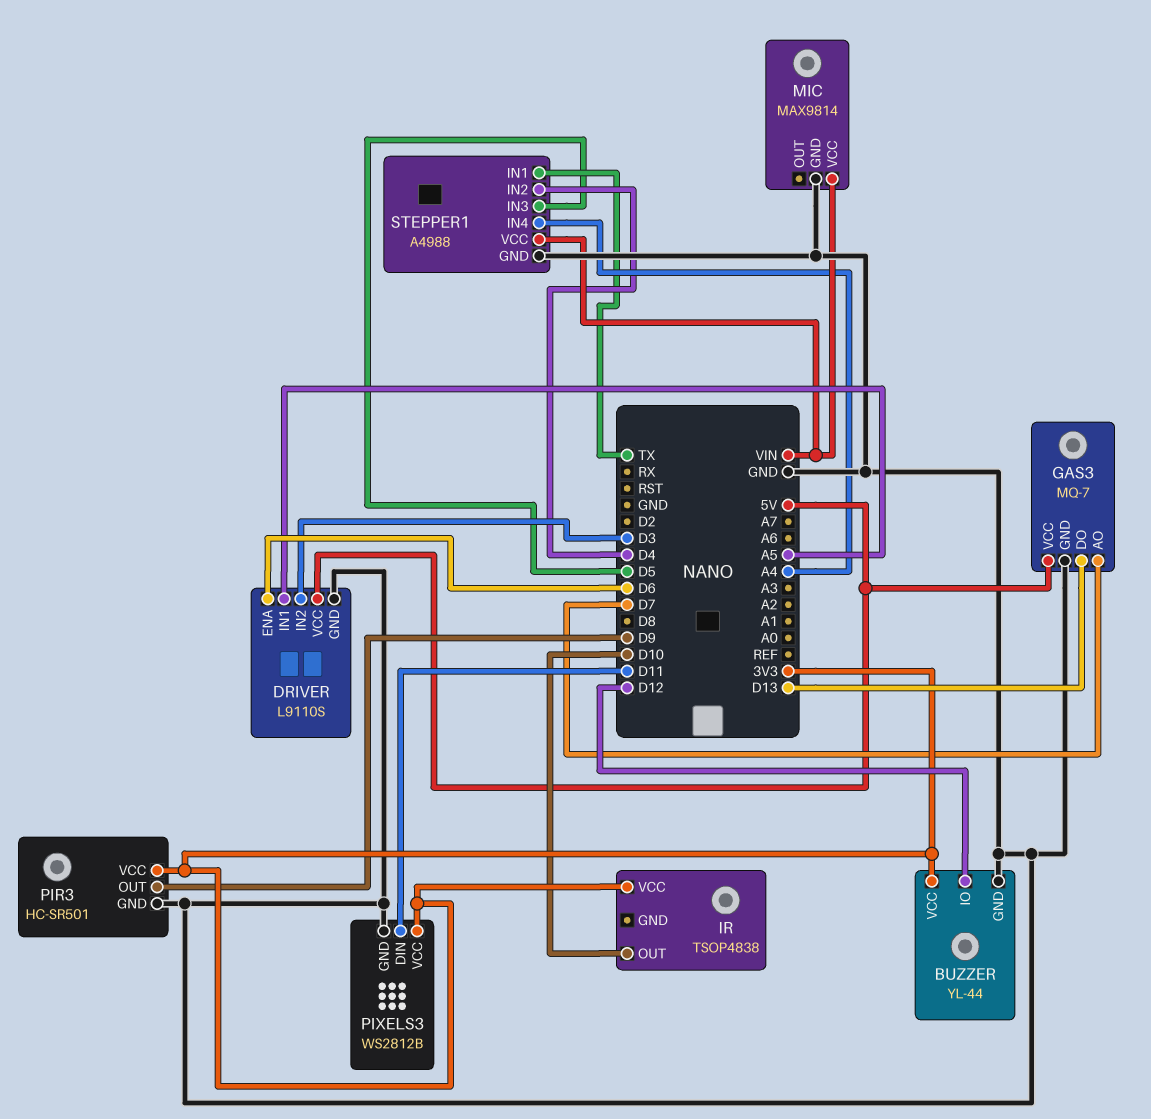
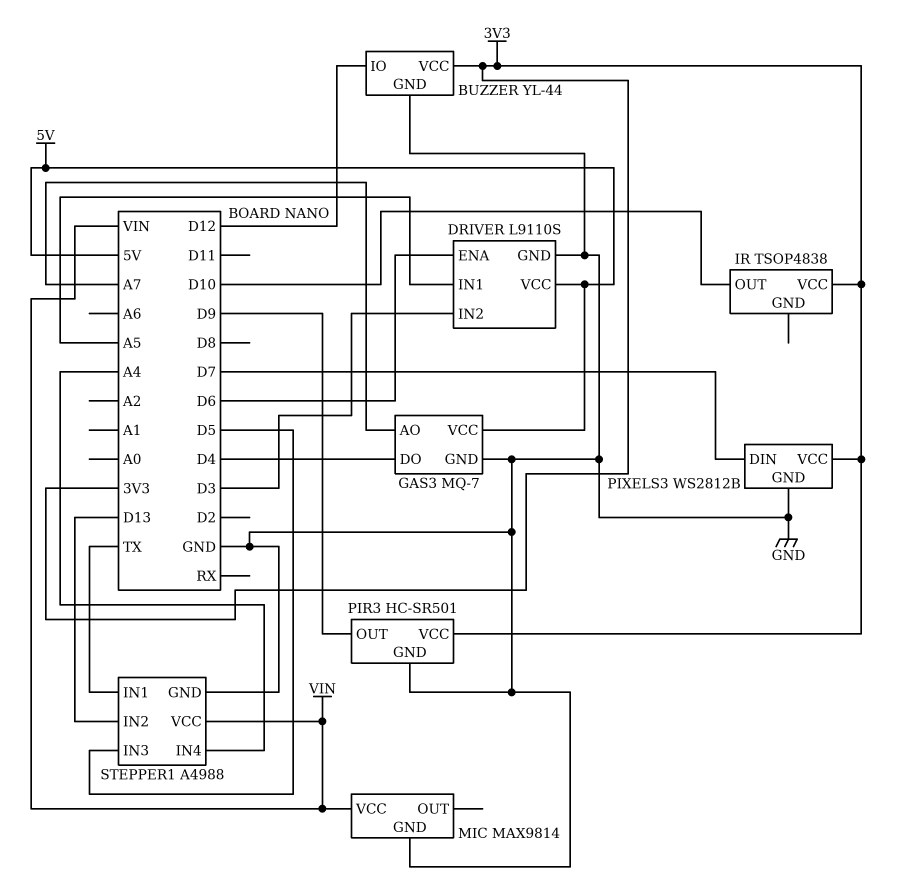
GAS3 pin AO: D7 -> A7
GAS3 pin DO: D13 -> D4
PIXELS3 pin DIN: D11 -> D7
STEPPER1 pin IN2: D4 -> D13

